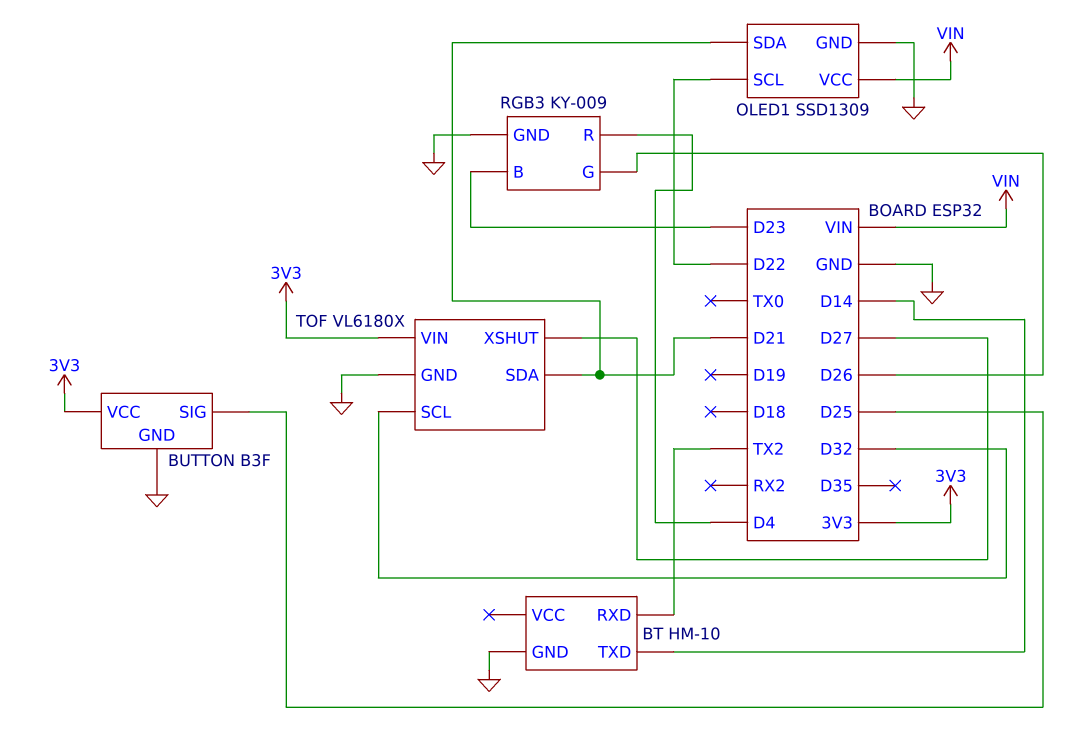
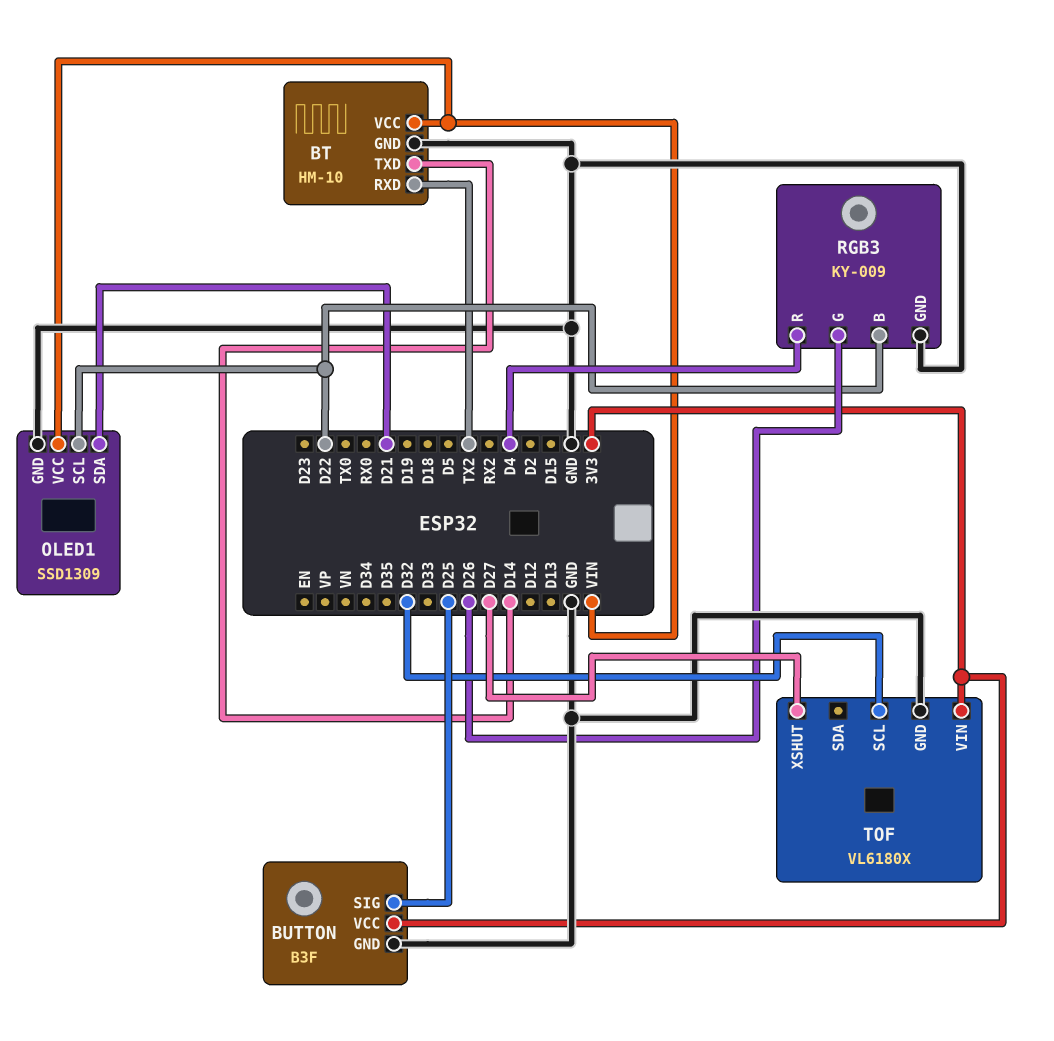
BT pin VCC: none -> VIN
RGB3 pin B: D23 -> D22
TOF pin SDA: D21 -> none

